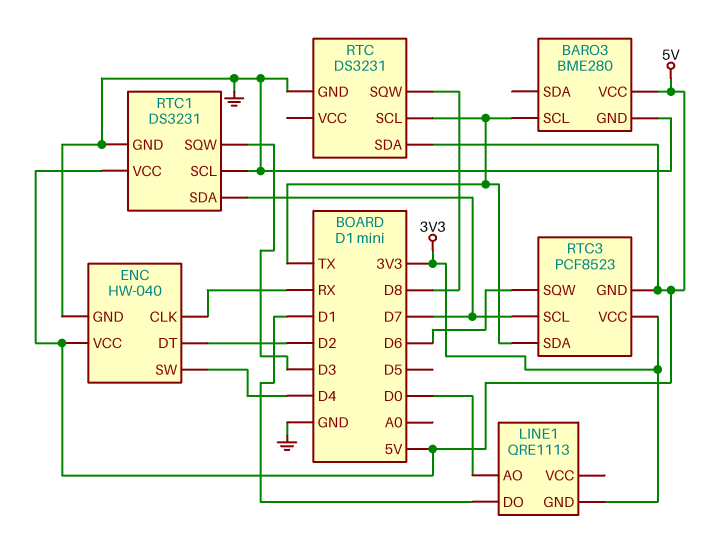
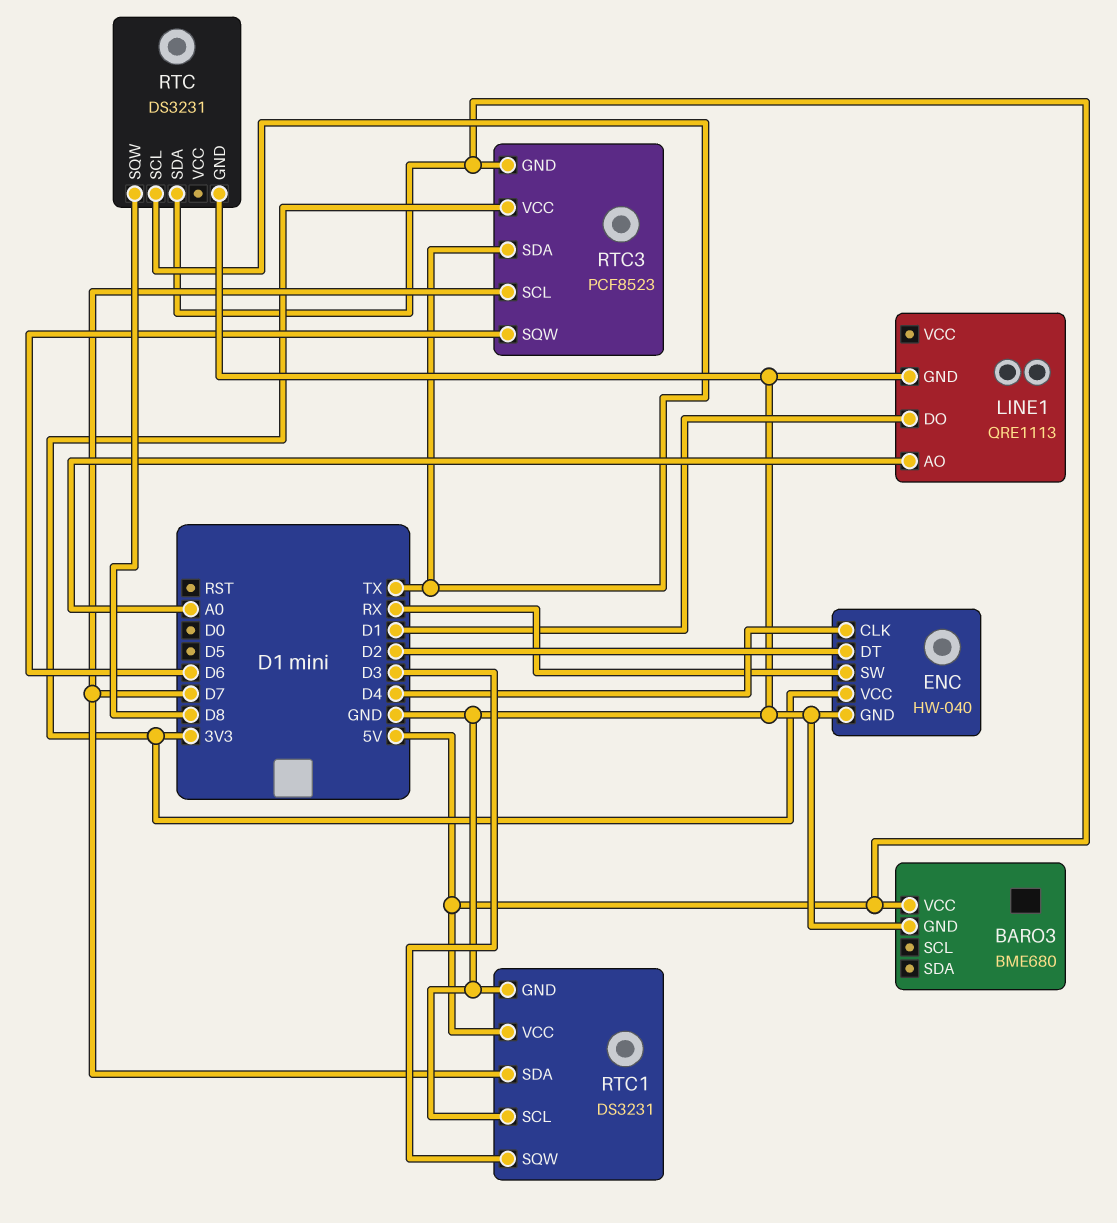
BARO3: BME280 -> BME680
BARO3 pin SCL: TX -> none
ENC pin CLK: RX -> D4
ENC pin SW: D4 -> RX
ENC pin VCC: 5V -> 3V3
LINE1 pin AO: D0 -> A0
LINE1 pin GND: 3V3 -> GND

